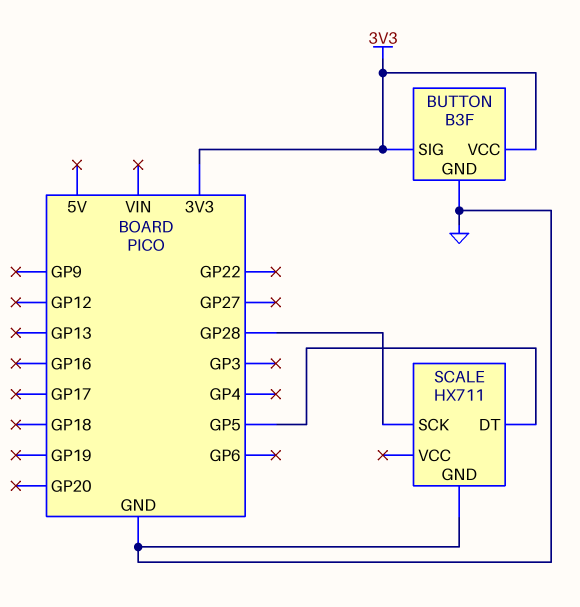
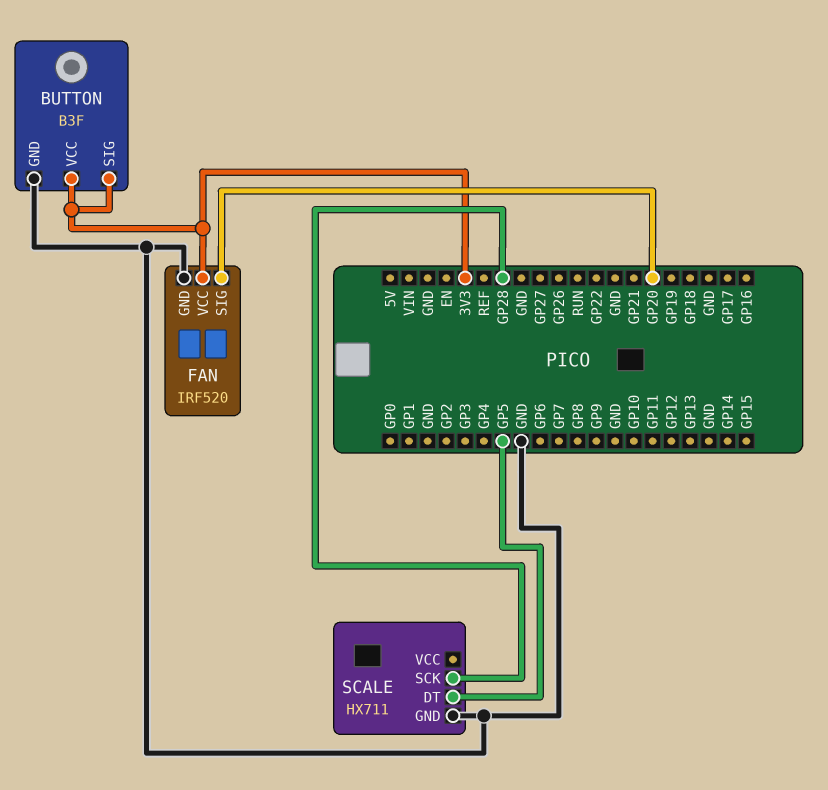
FAN: none -> IRF520
FAN pin GND: none -> GND
FAN pin SIG: none -> GP20
FAN pin VCC: none -> 3V3

